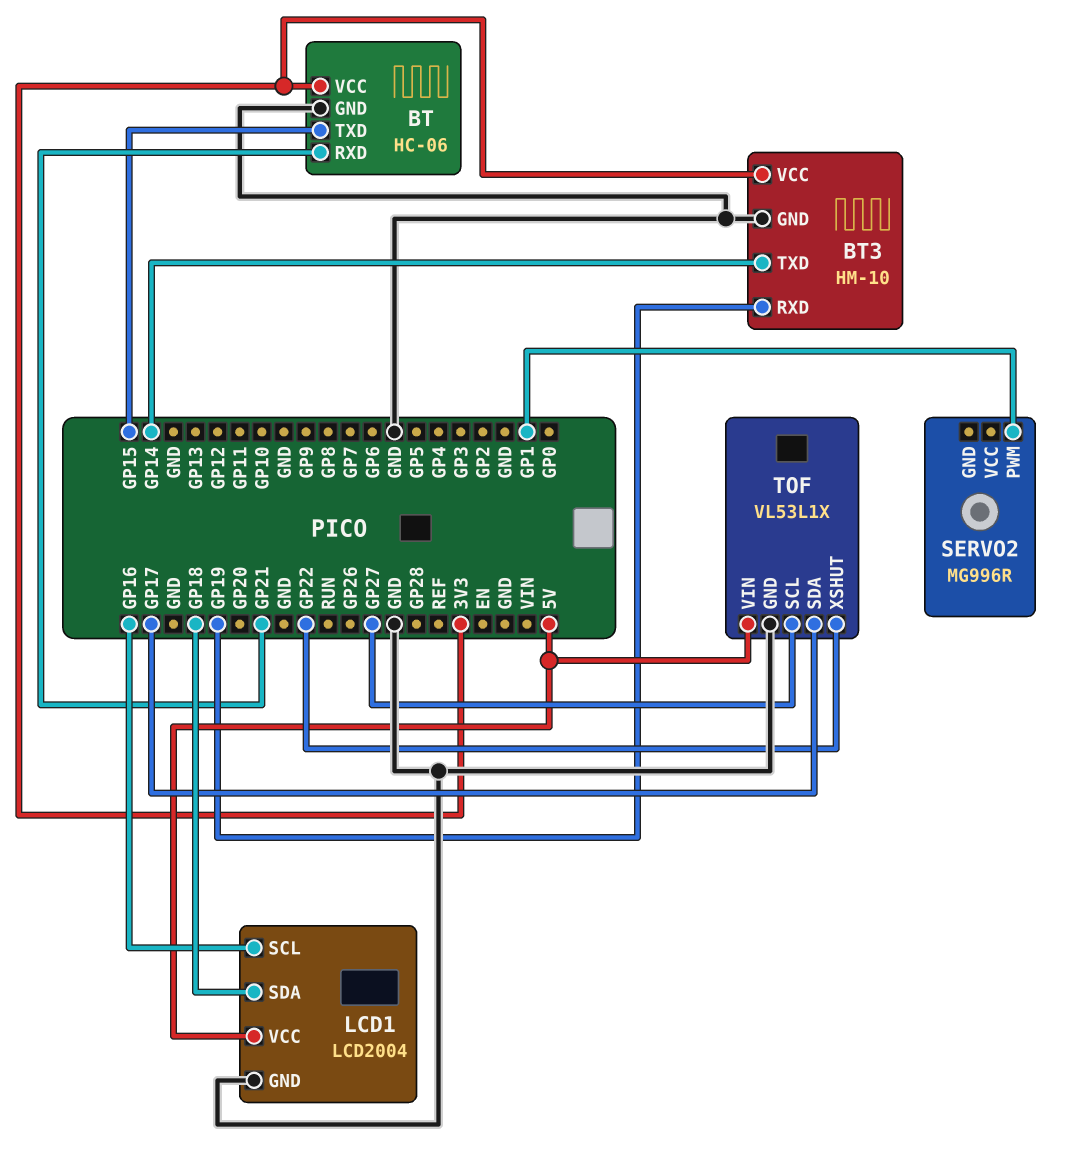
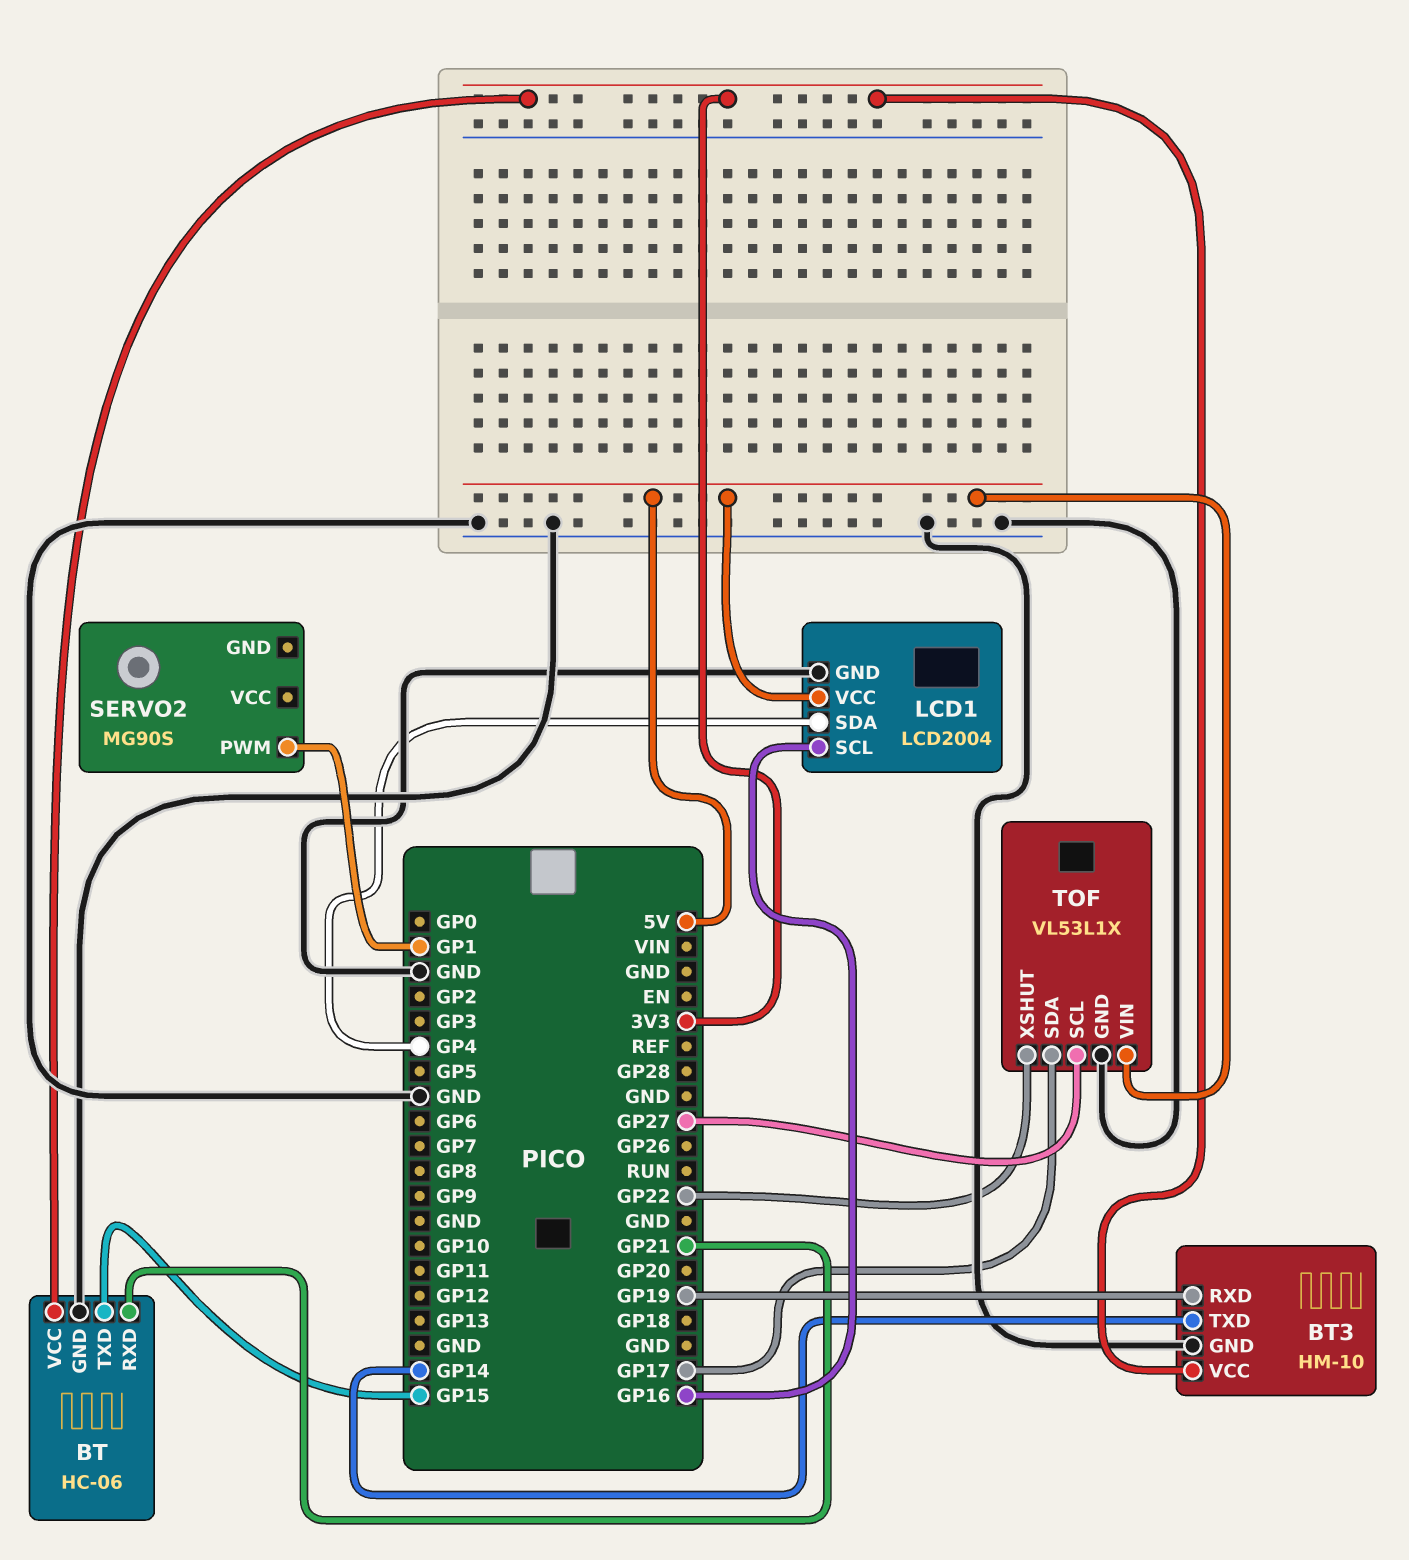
LCD1 pin SDA: GP18 -> GP4
SERVO2: MG996R -> MG90S

